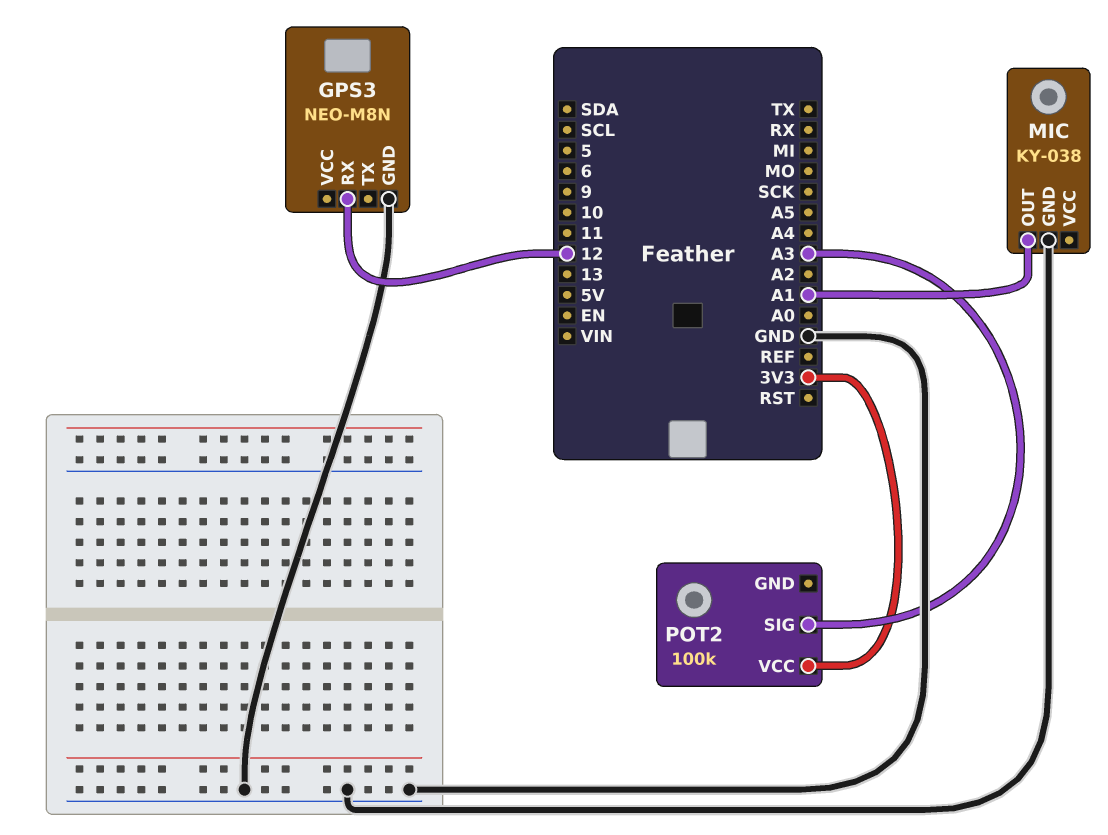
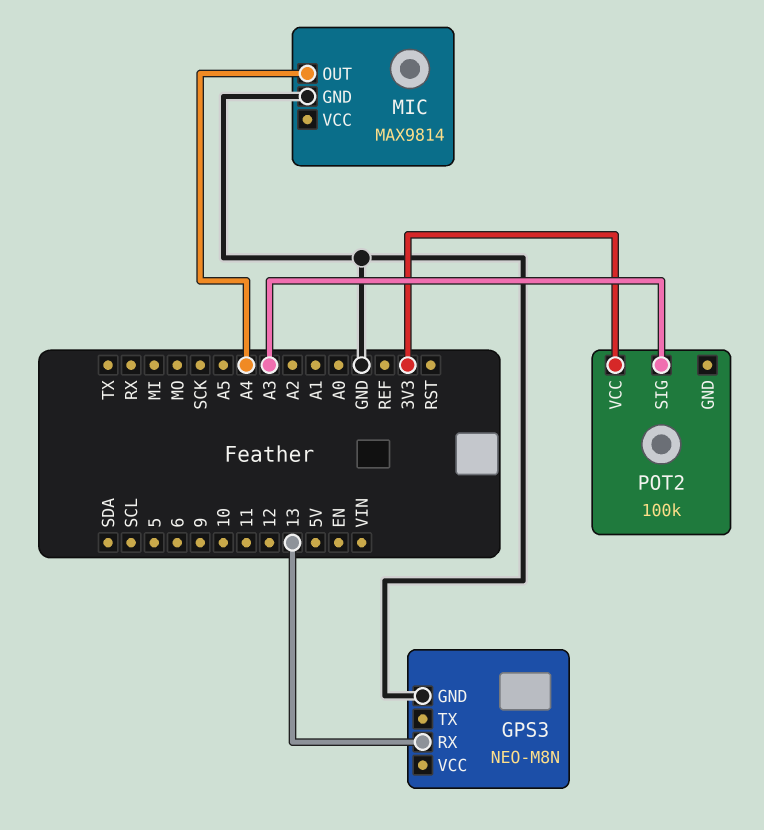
GPS3 pin RX: 12 -> 13
MIC: KY-038 -> MAX9814
MIC pin OUT: A1 -> A4

